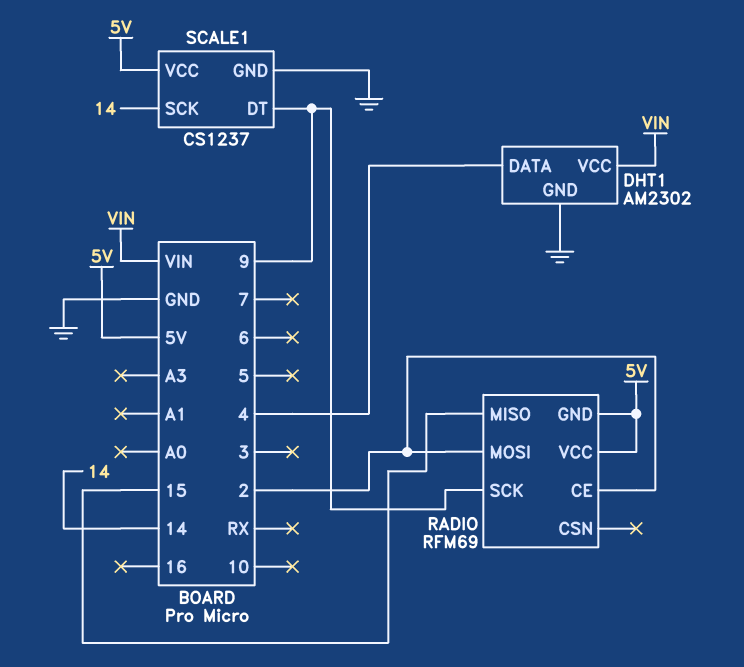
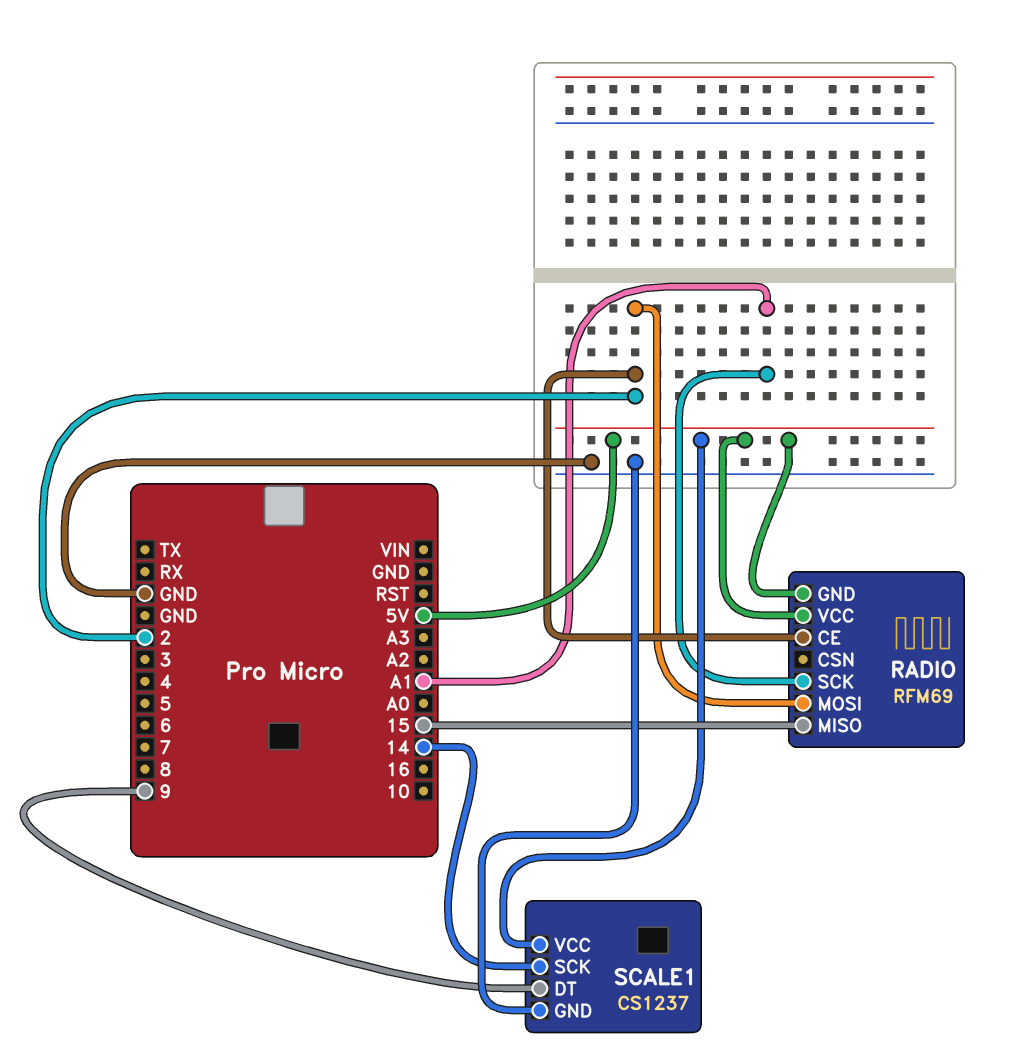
DHT1: AM2302 -> none
DHT1 pin DATA: 4 -> none
DHT1 pin GND: GND -> none
DHT1 pin VCC: VIN -> none
RADIO pin SCK: 9 -> A1

